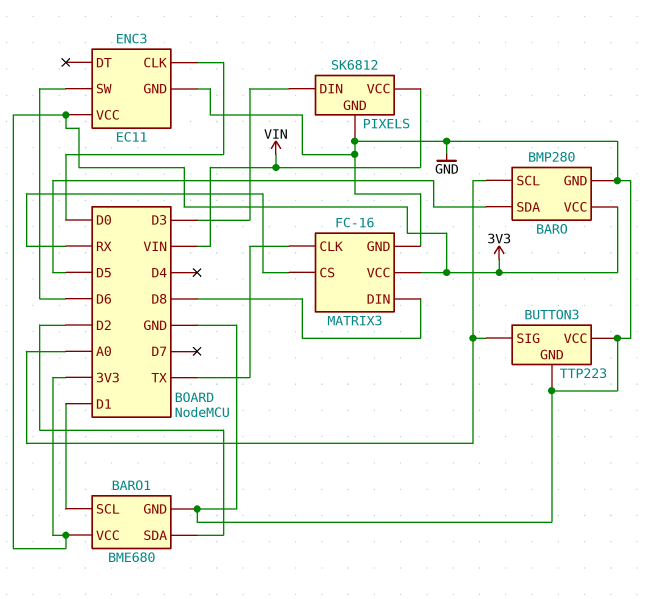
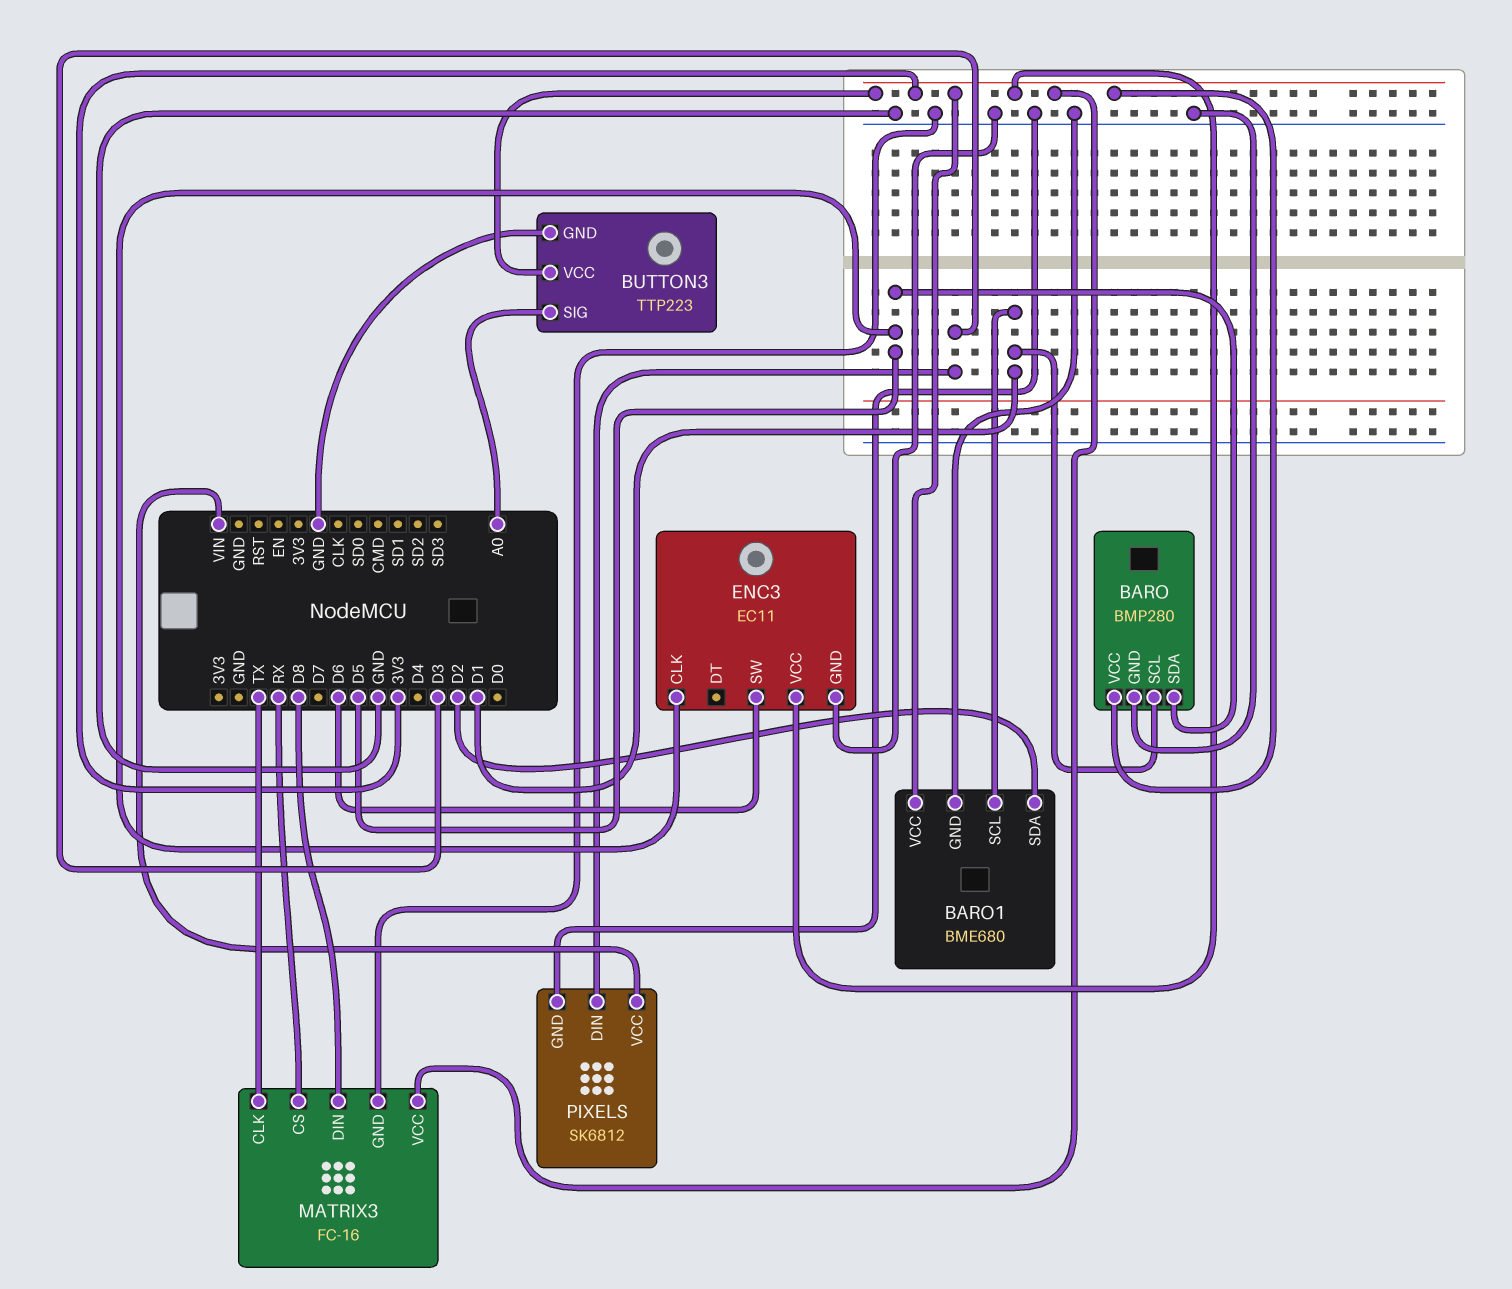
BARO pin SCL: A0 -> D1
BUTTON3 pin VCC: GND -> 3V3
ENC3 pin CLK: D0 -> D5

